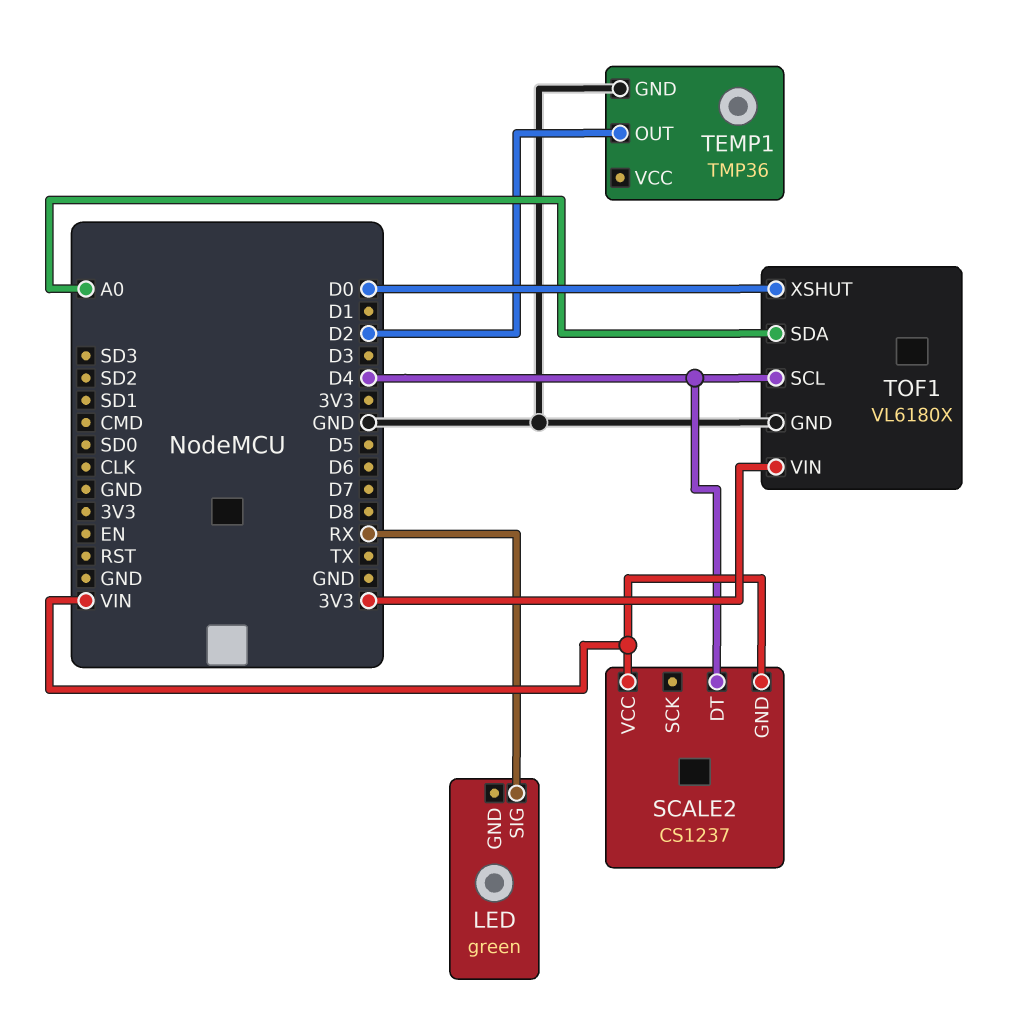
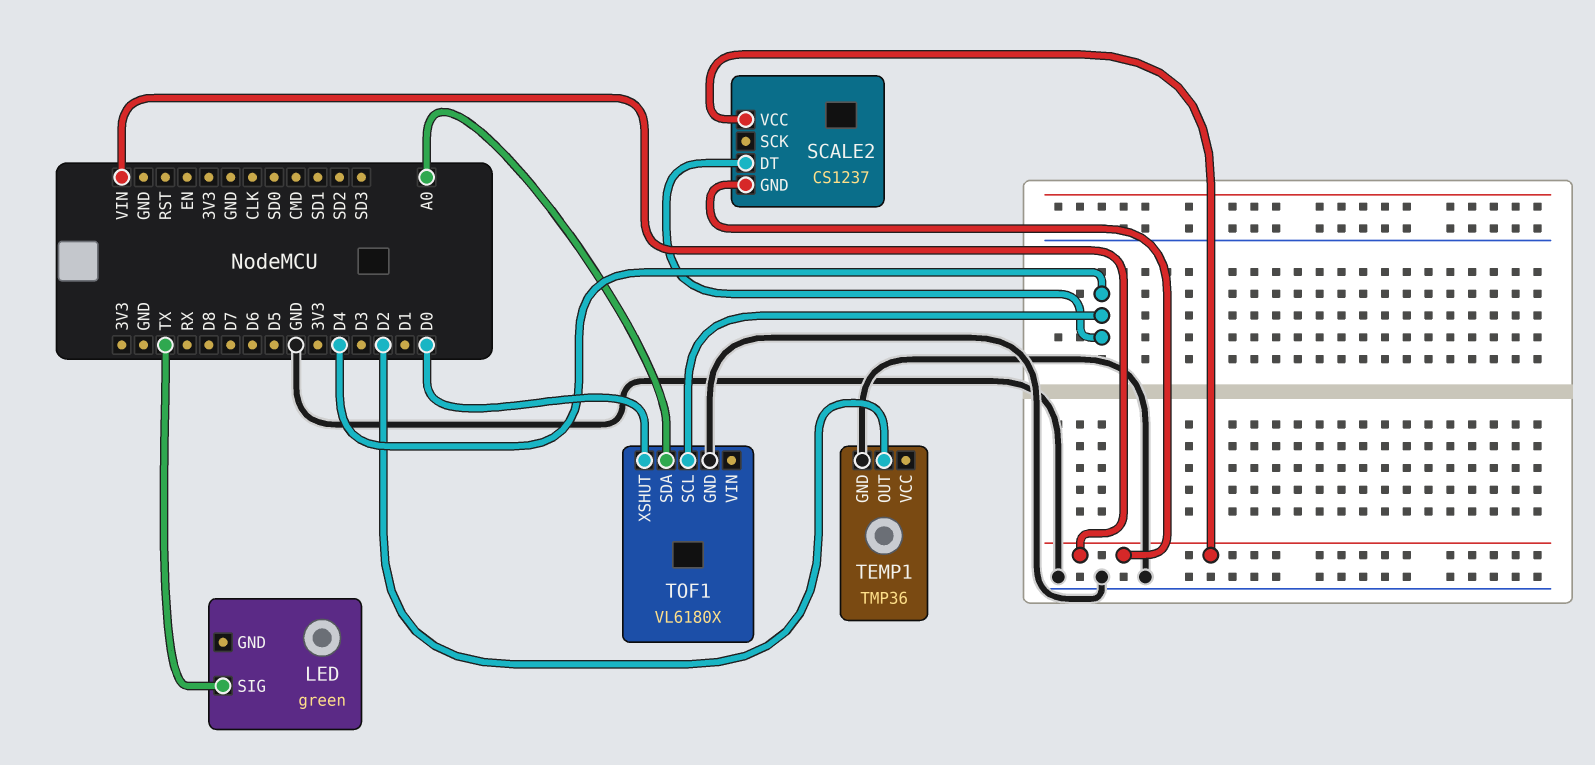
LED pin SIG: RX -> TX
TOF1 pin VIN: 3V3 -> none

